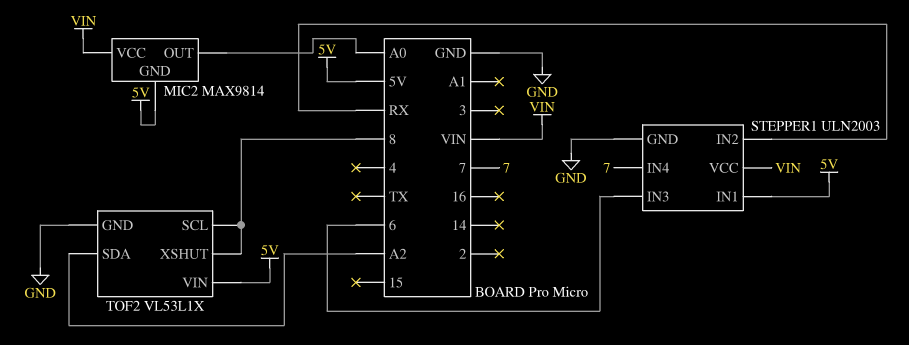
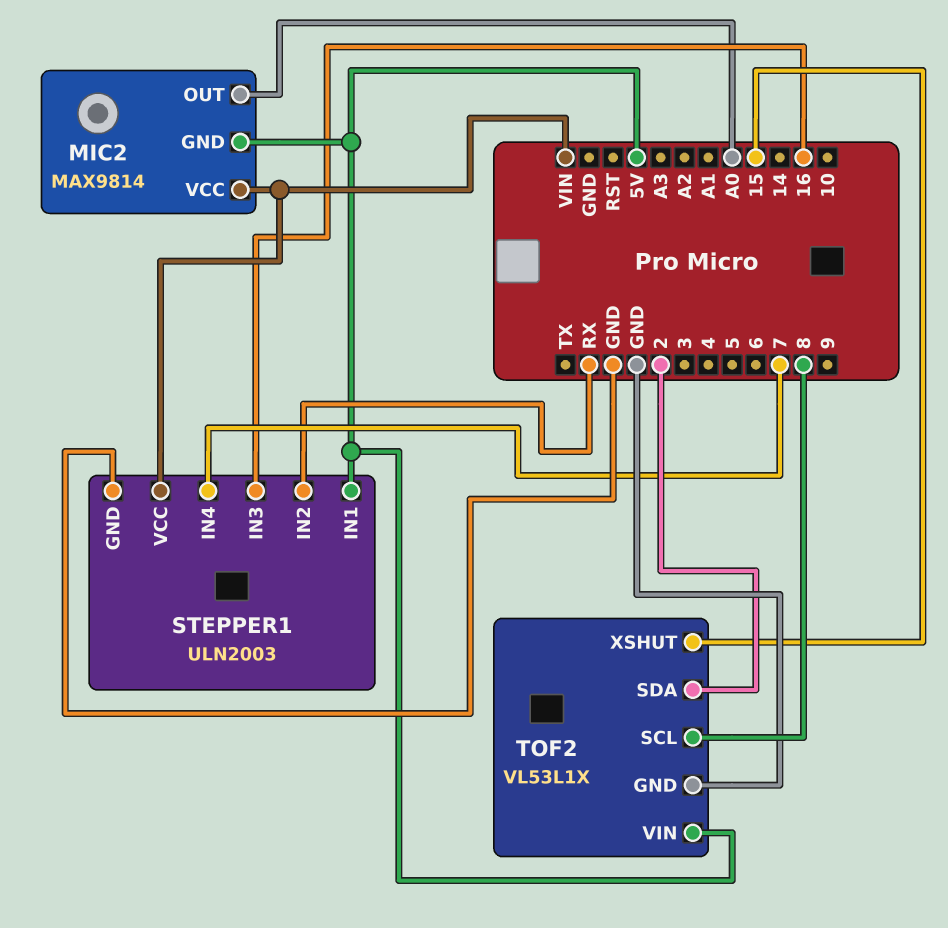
STEPPER1 pin IN3: 6 -> 16
TOF2 pin SDA: A2 -> 2
TOF2 pin XSHUT: 8 -> 15

